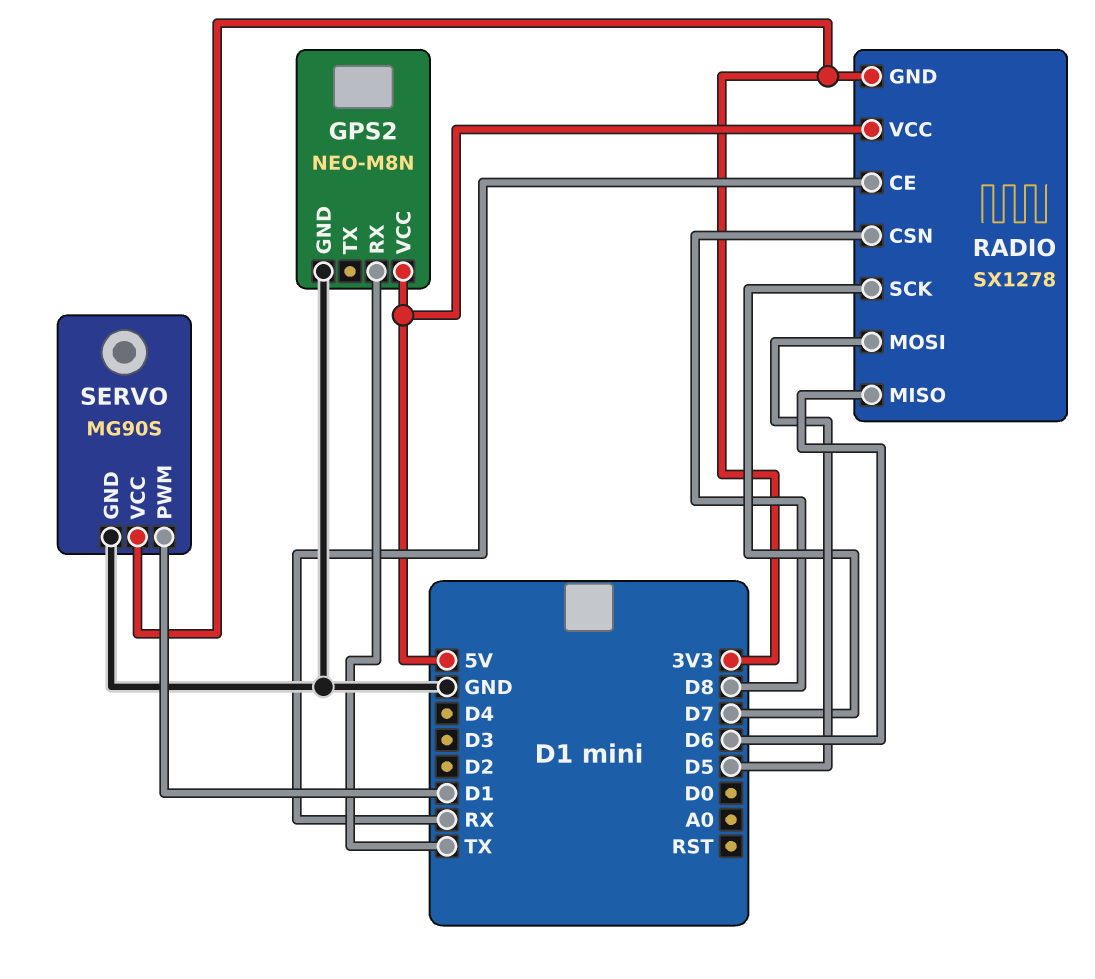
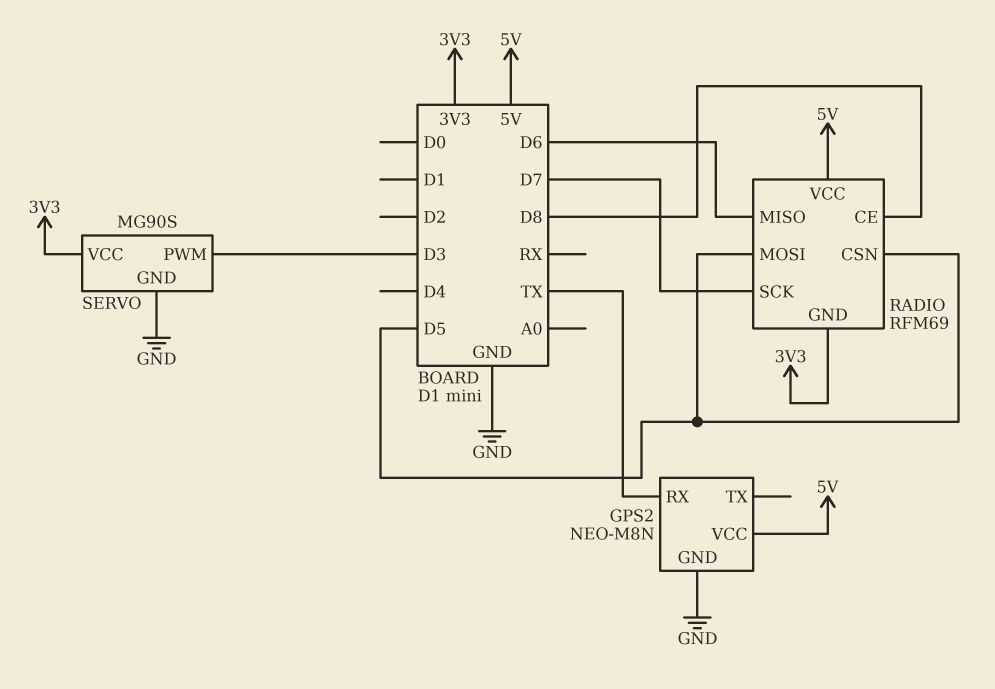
RADIO: SX1278 -> RFM69
RADIO pin CE: RX -> D8
RADIO pin CSN: D8 -> D5
SERVO pin PWM: D1 -> D3

